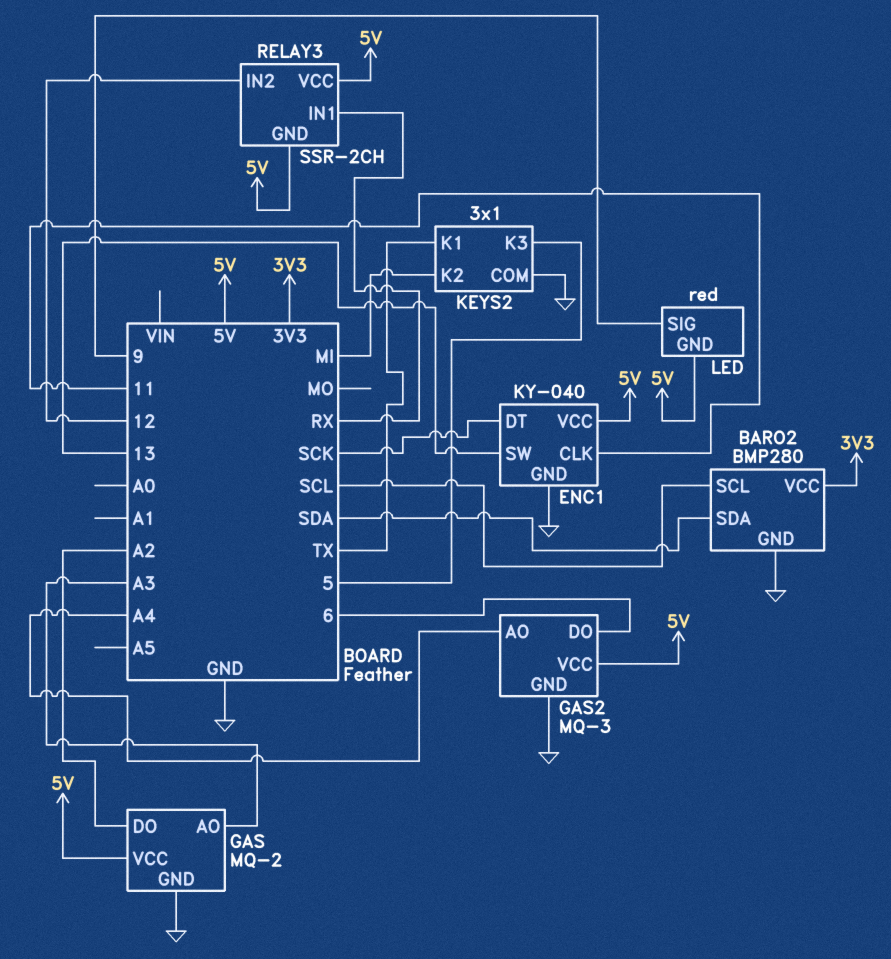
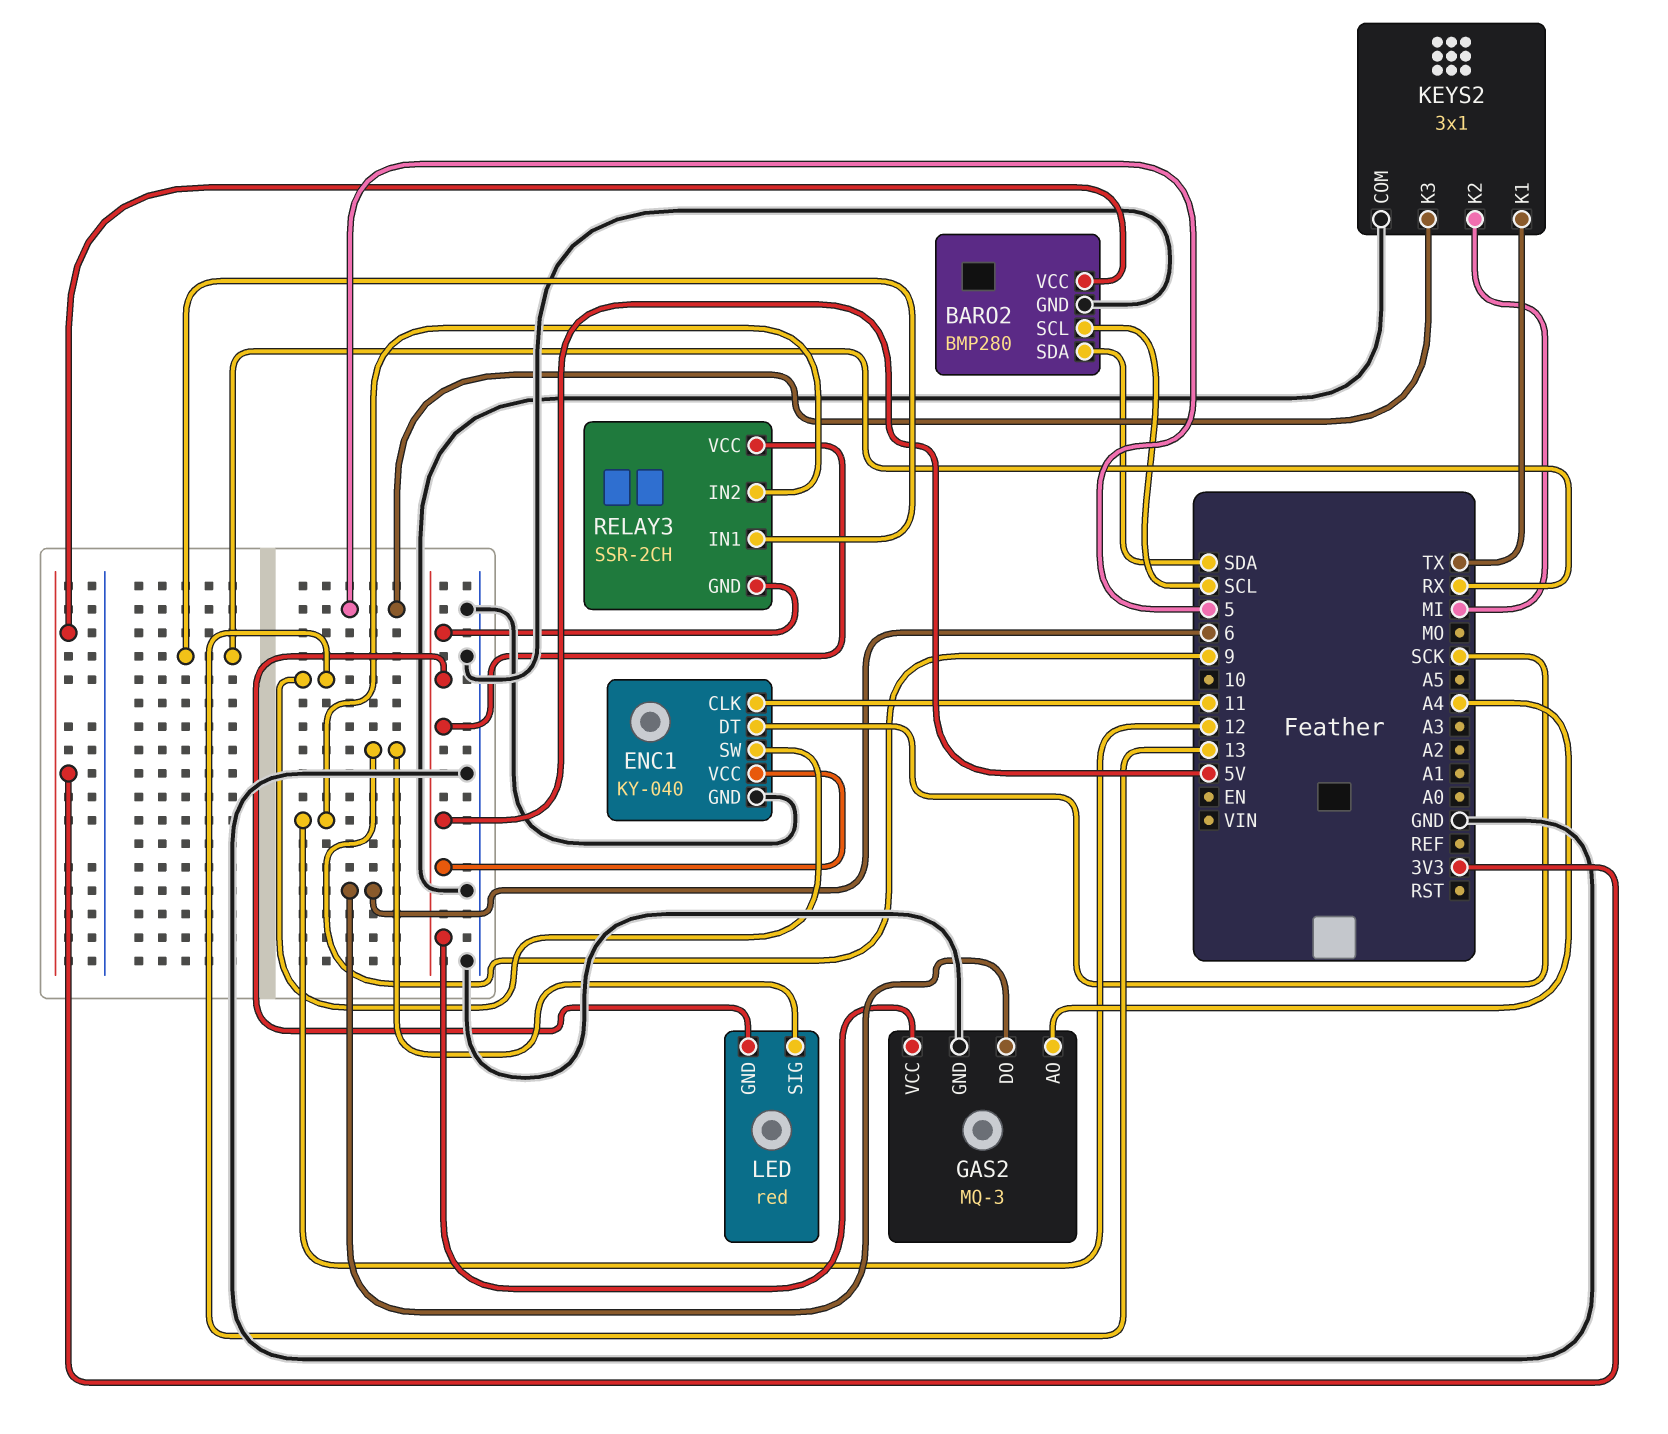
GAS: MQ-2 -> none
GAS pin AO: A3 -> none
GAS pin DO: A2 -> none
GAS pin GND: GND -> none
GAS pin VCC: 5V -> none

